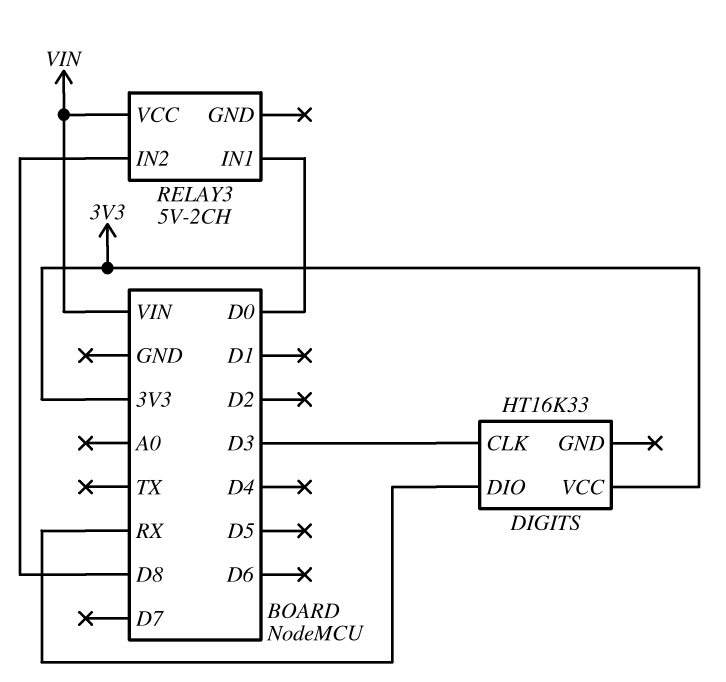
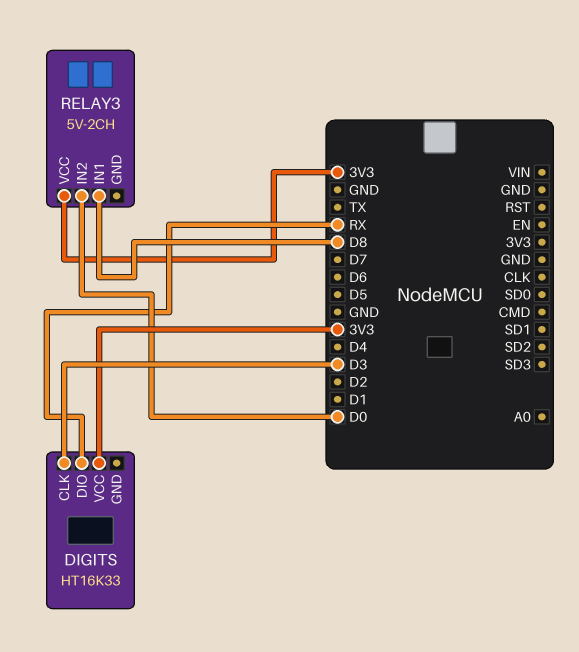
RELAY3 pin IN1: D0 -> D8
RELAY3 pin IN2: D8 -> D0
RELAY3 pin VCC: VIN -> 3V3

